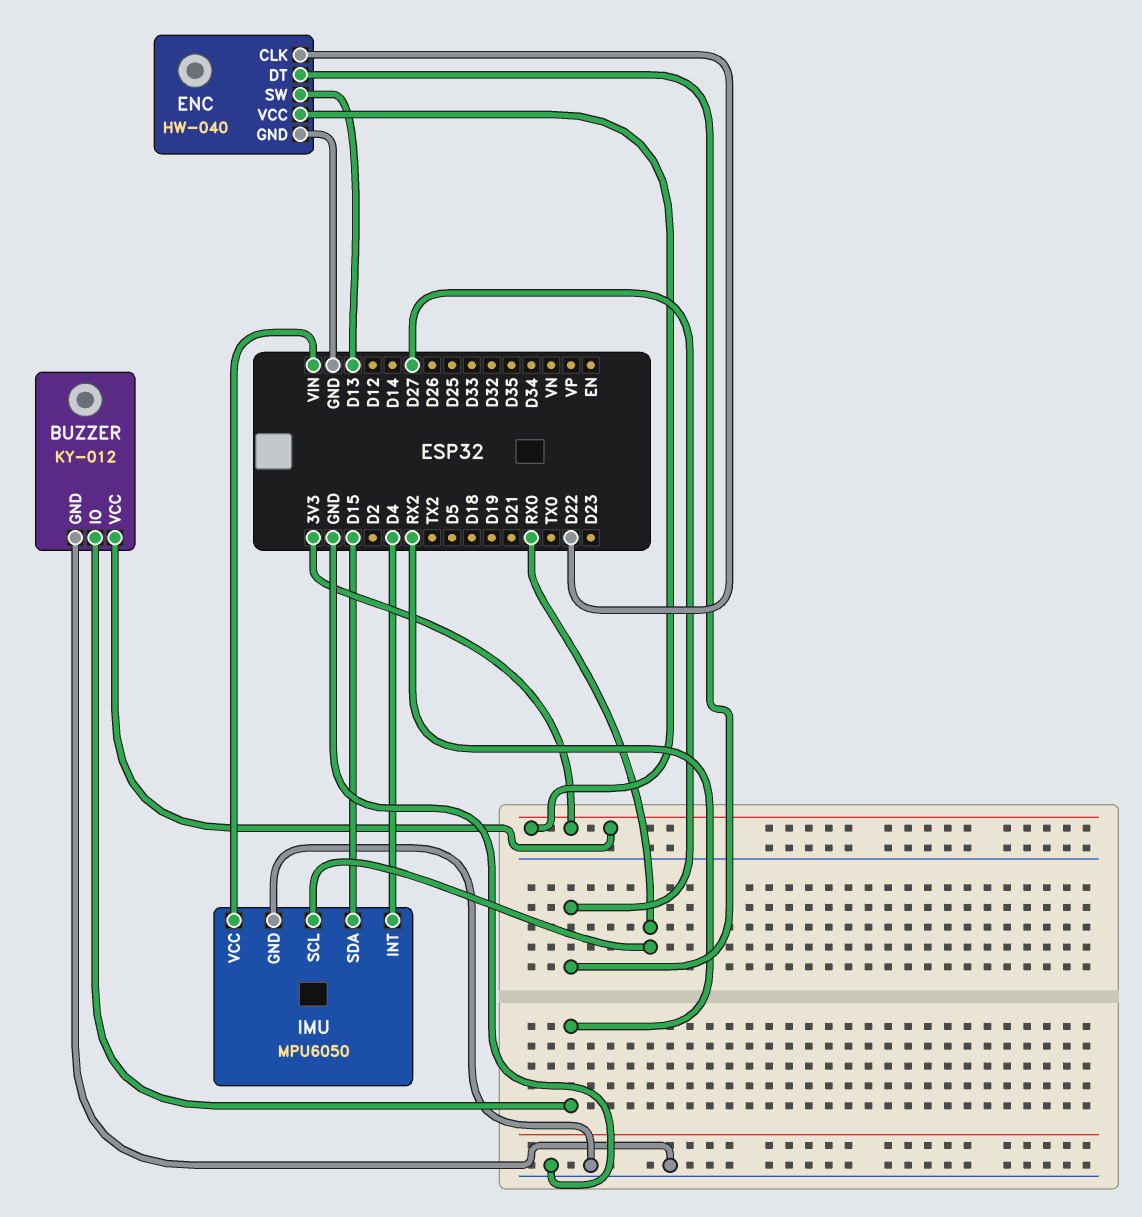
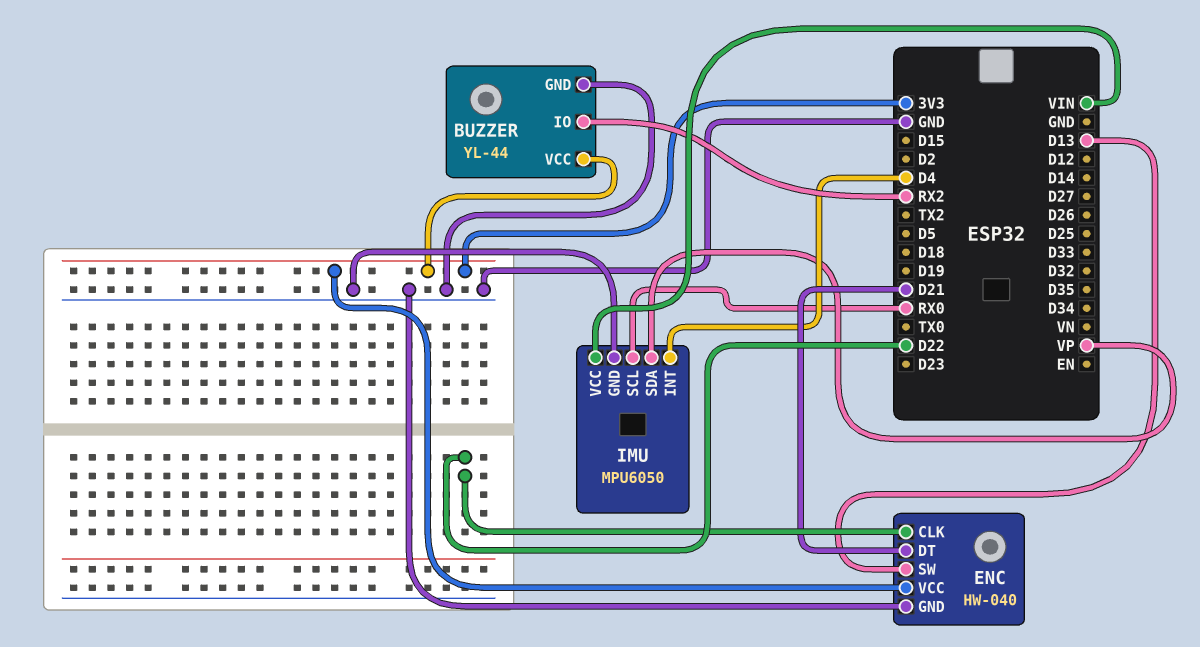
BUZZER: KY-012 -> YL-44
ENC pin DT: D27 -> D21
IMU pin SDA: D15 -> VP

